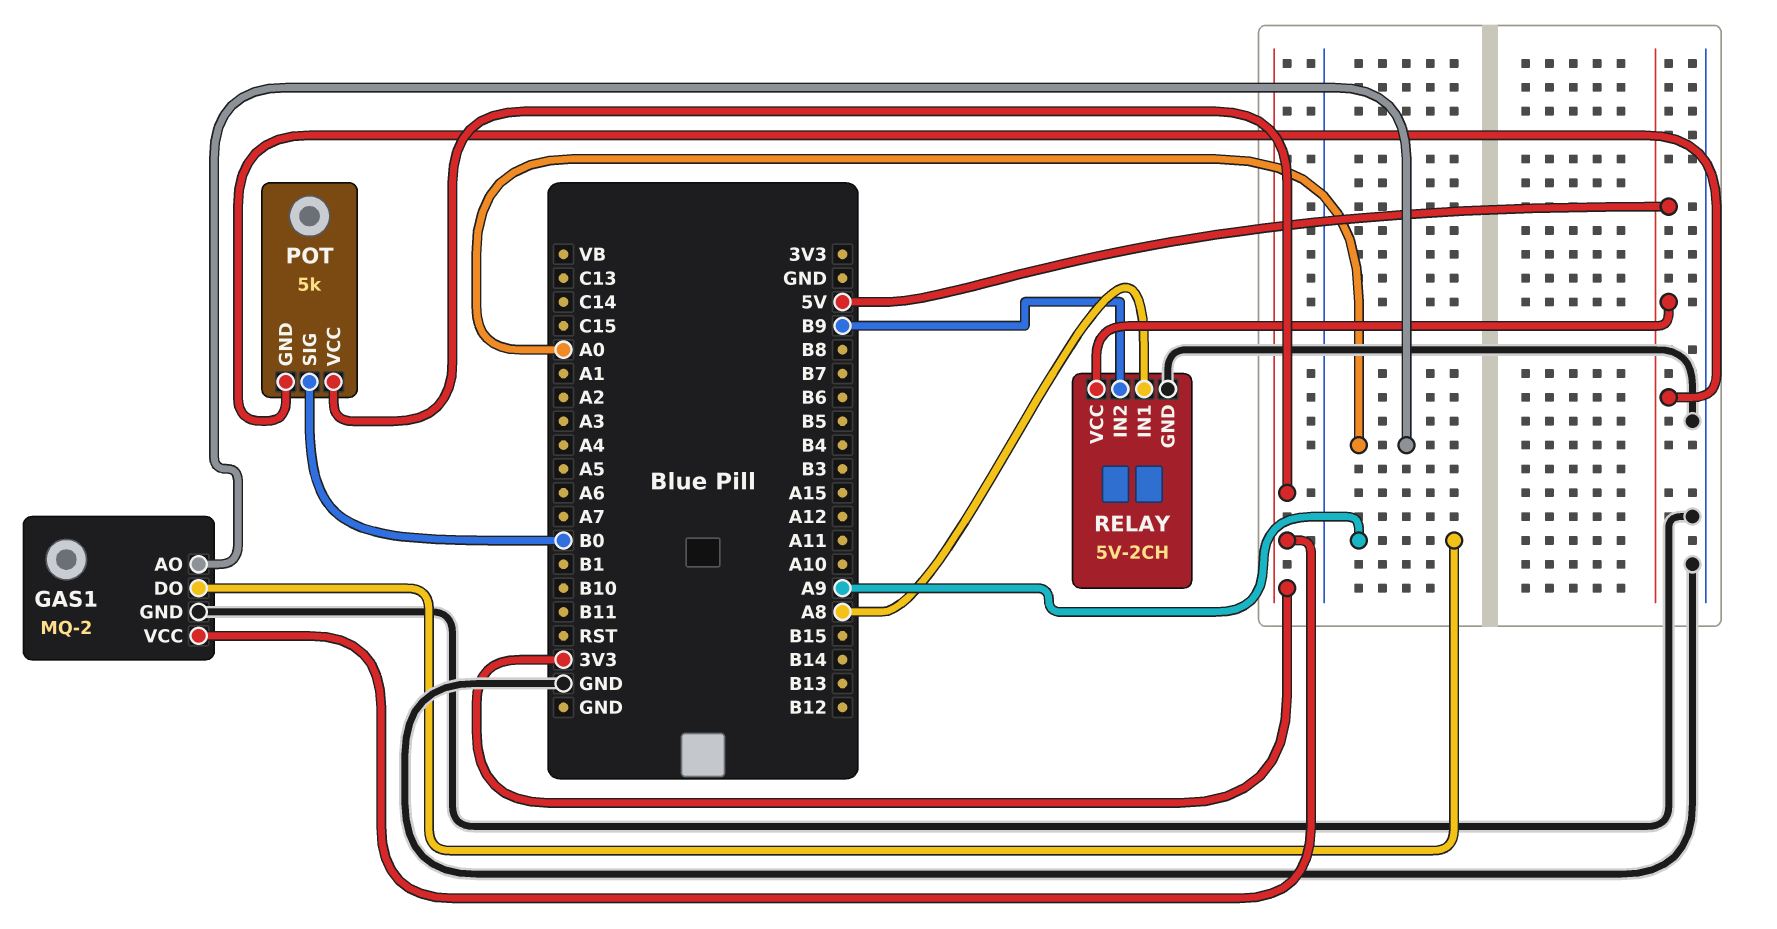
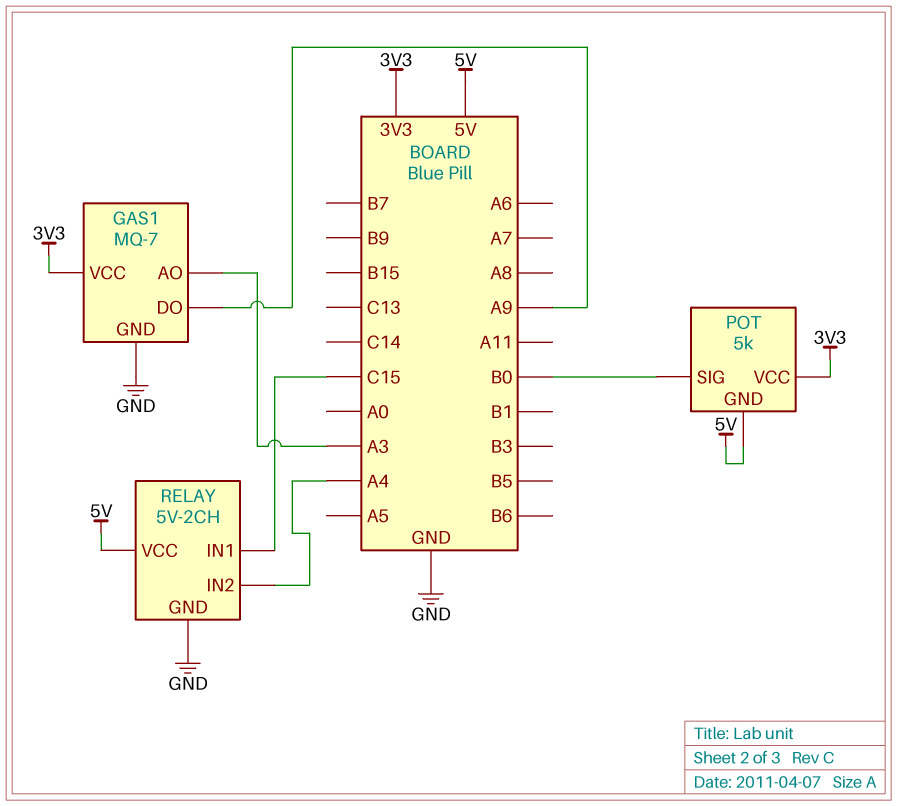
GAS1: MQ-2 -> MQ-7
GAS1 pin AO: A0 -> A3
RELAY pin IN1: A8 -> C15
RELAY pin IN2: B9 -> A4

